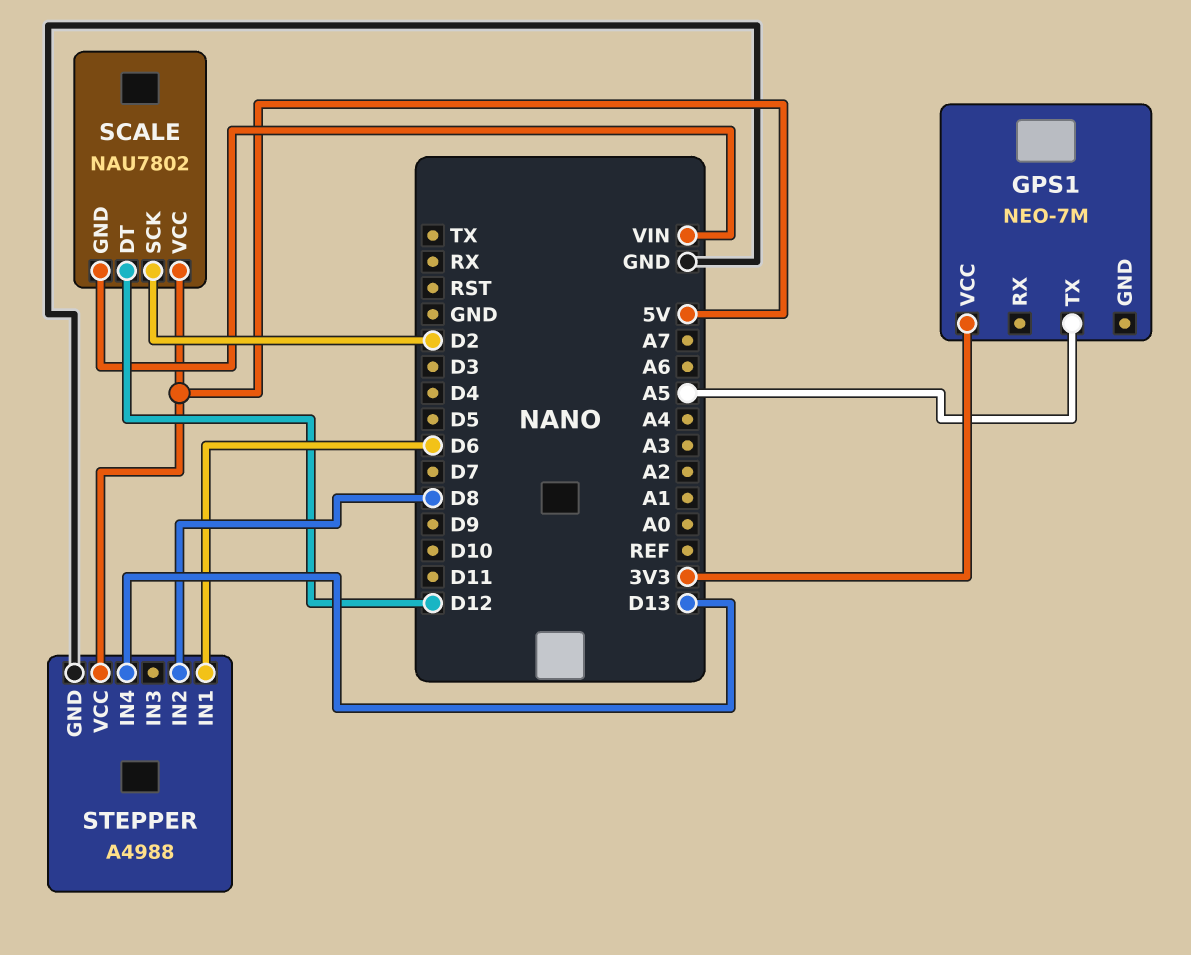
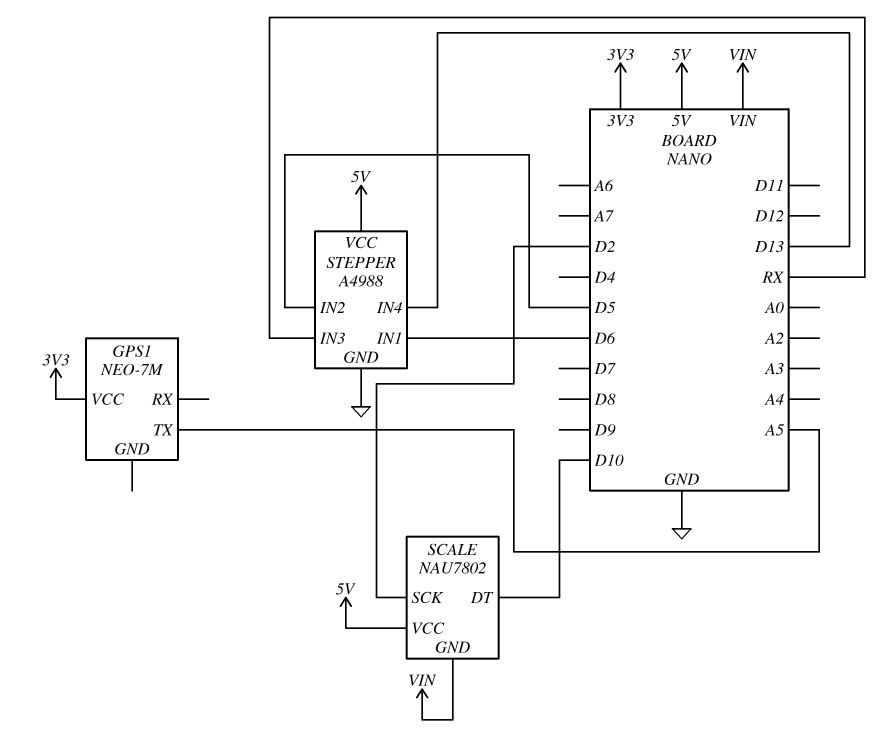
SCALE pin DT: D12 -> D10
STEPPER pin IN2: D8 -> D5
STEPPER pin IN3: none -> RX

